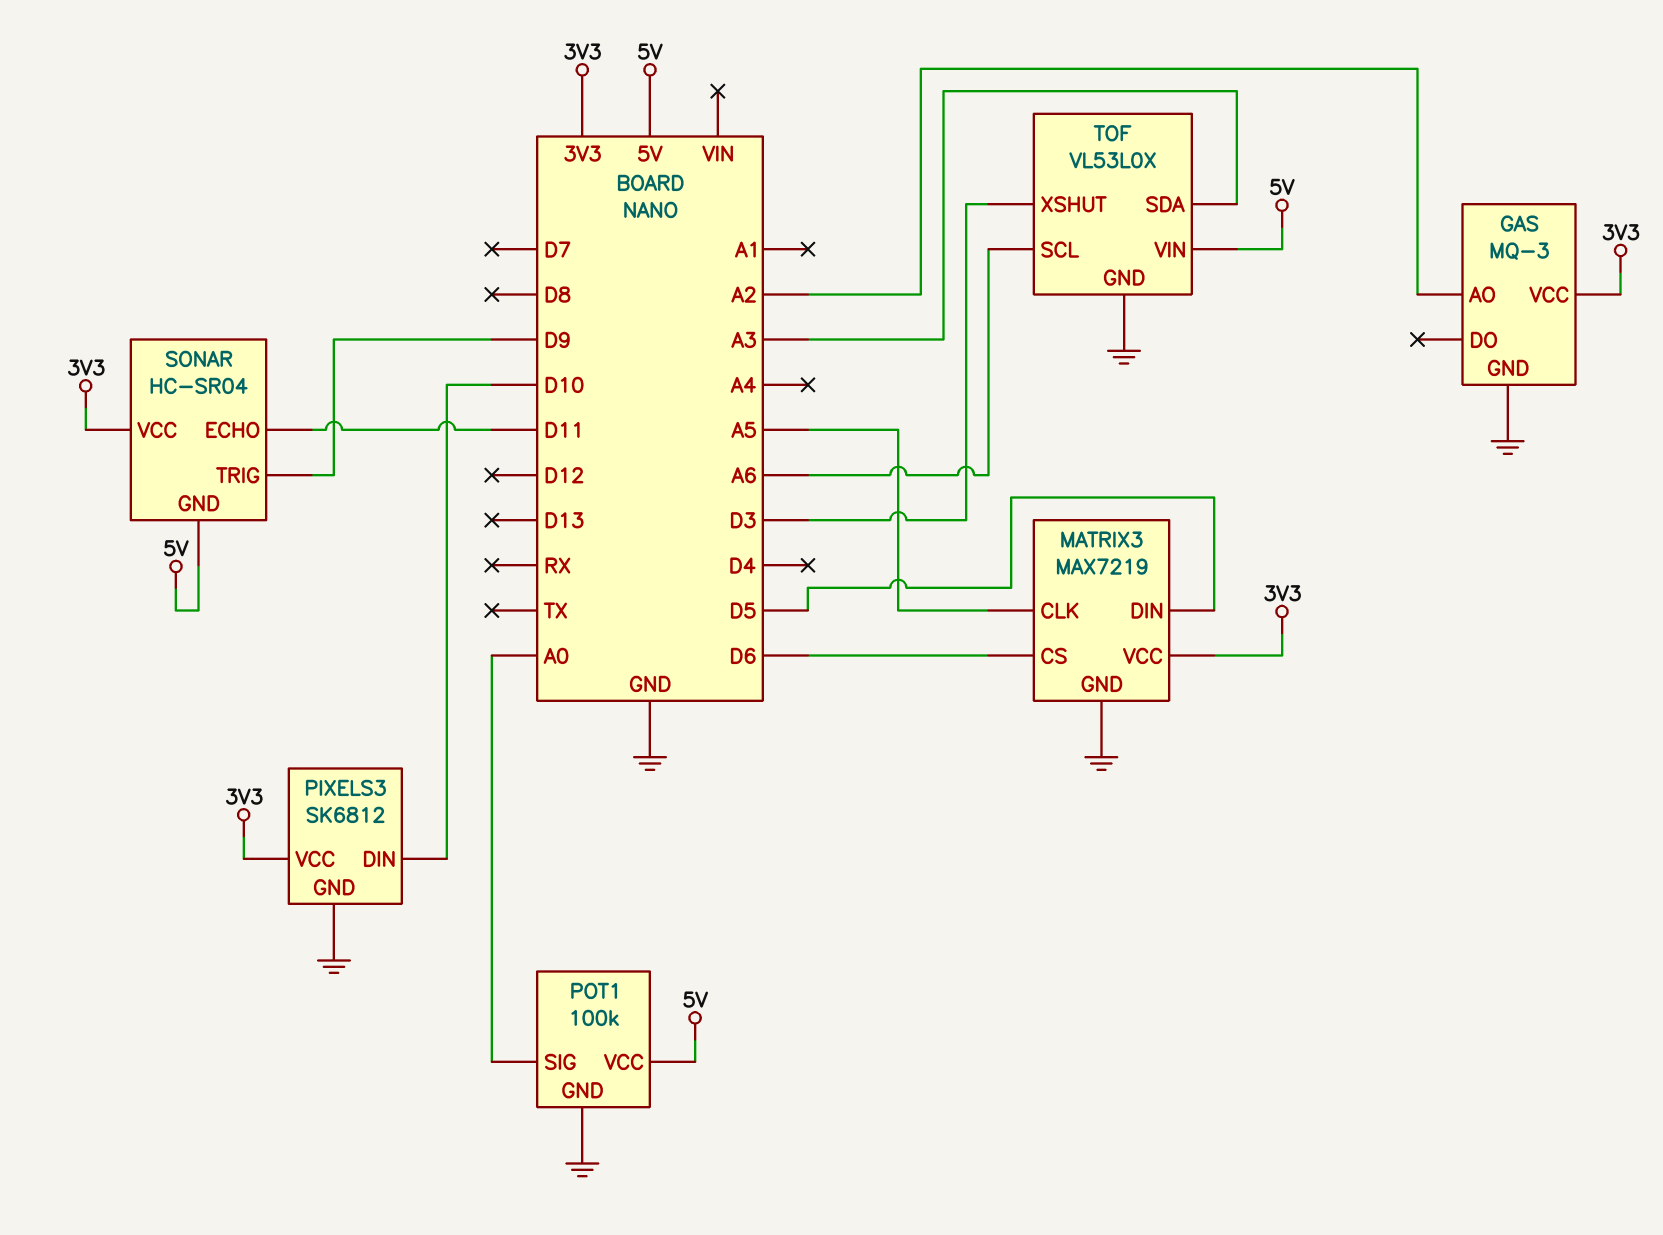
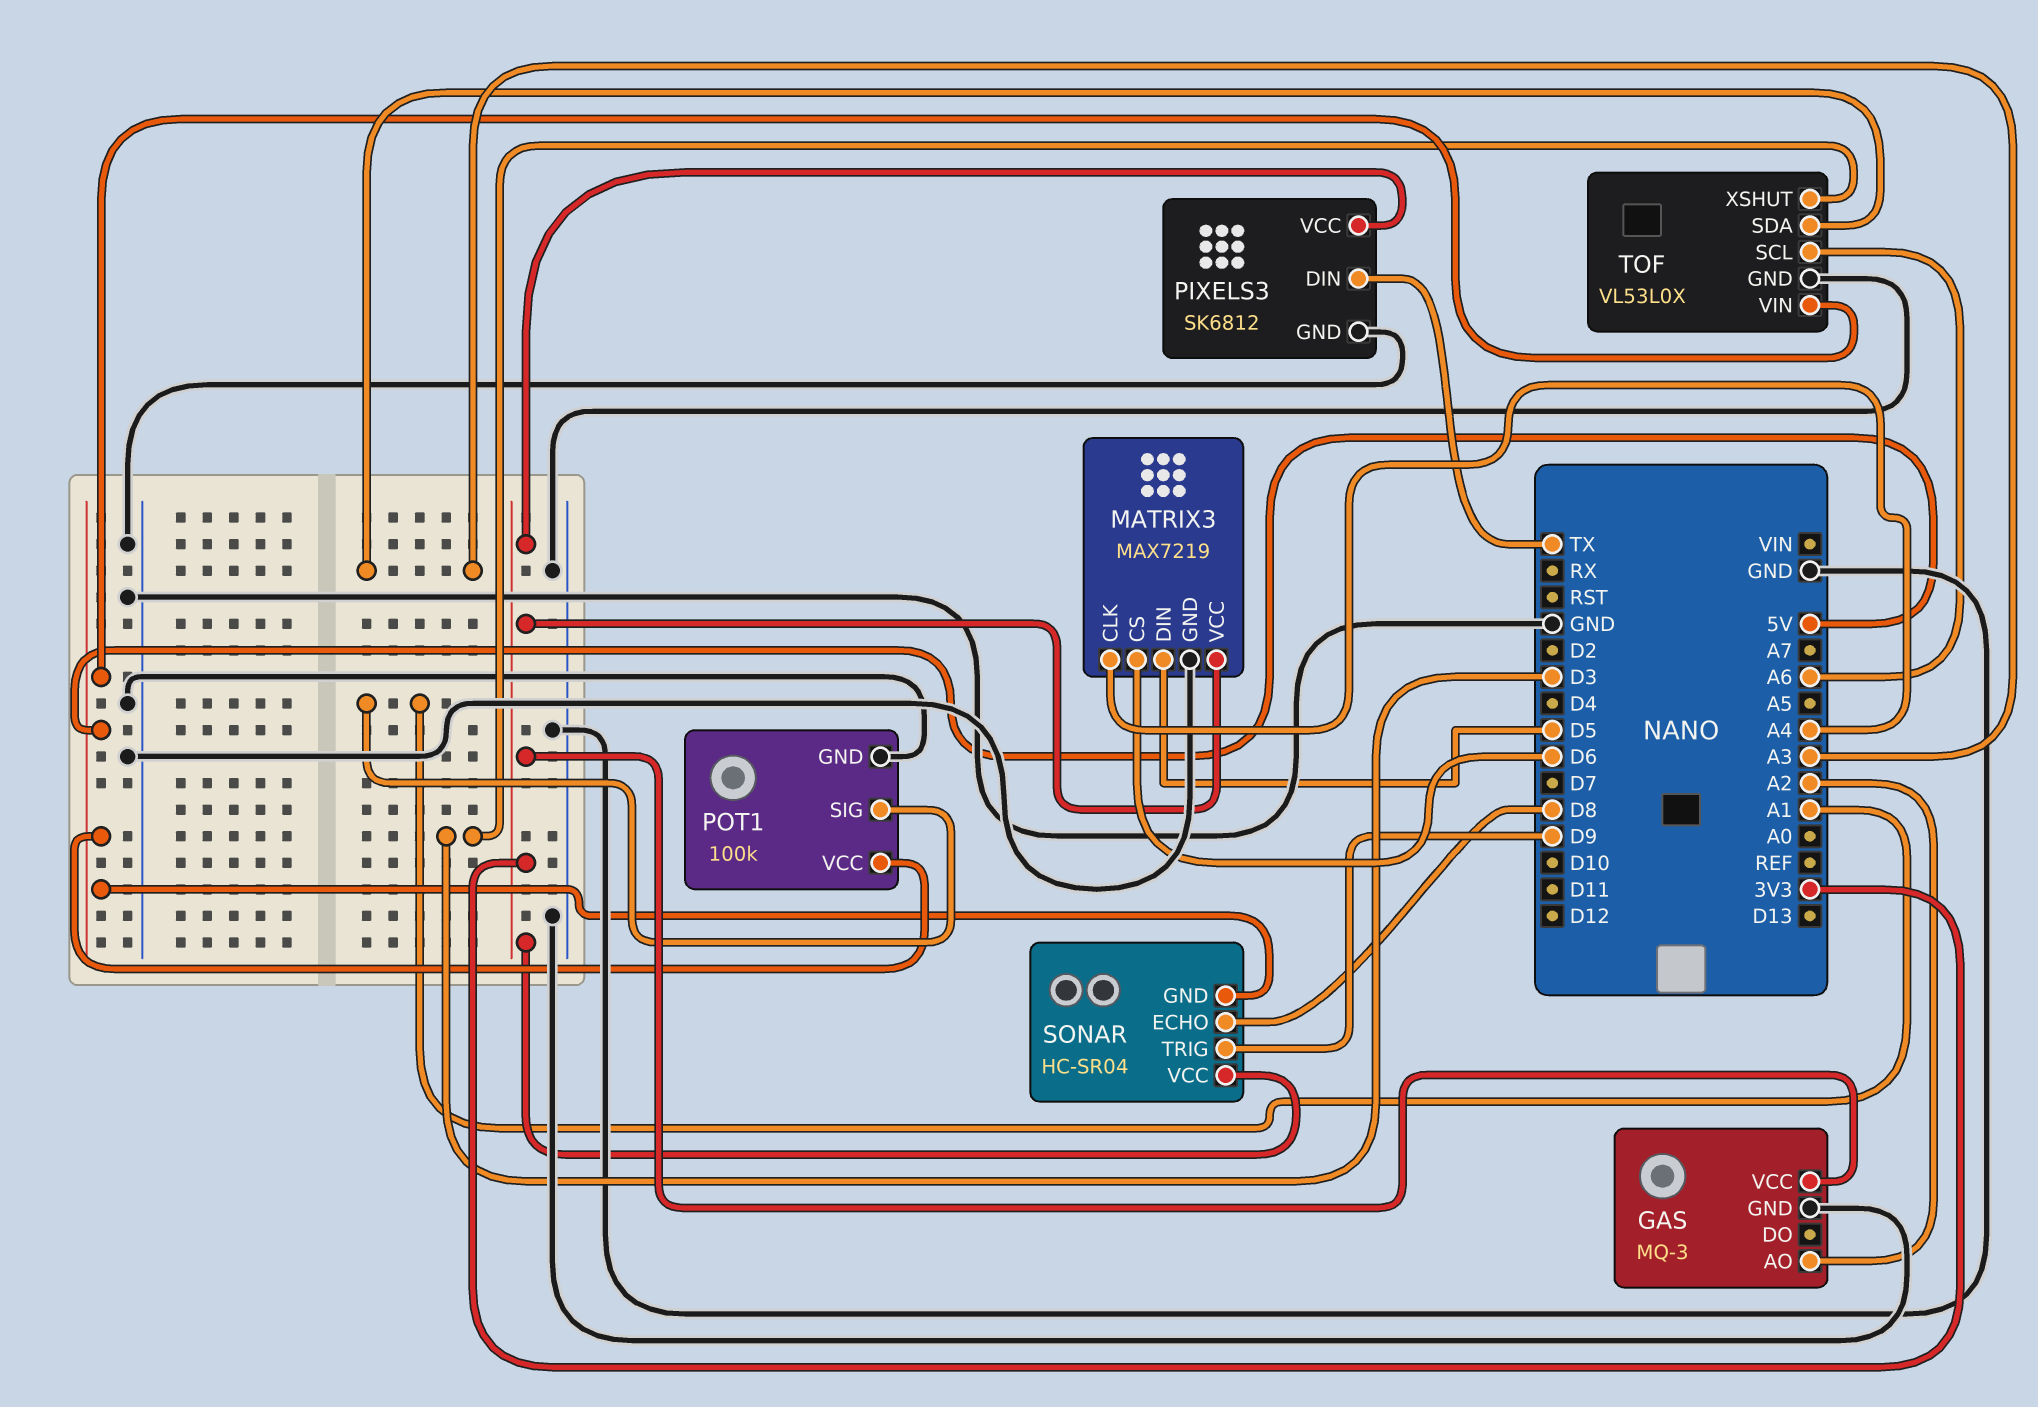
MATRIX3 pin CLK: A5 -> A4
PIXELS3 pin DIN: D10 -> TX
POT1 pin SIG: A0 -> A1
SONAR pin ECHO: D11 -> D8

